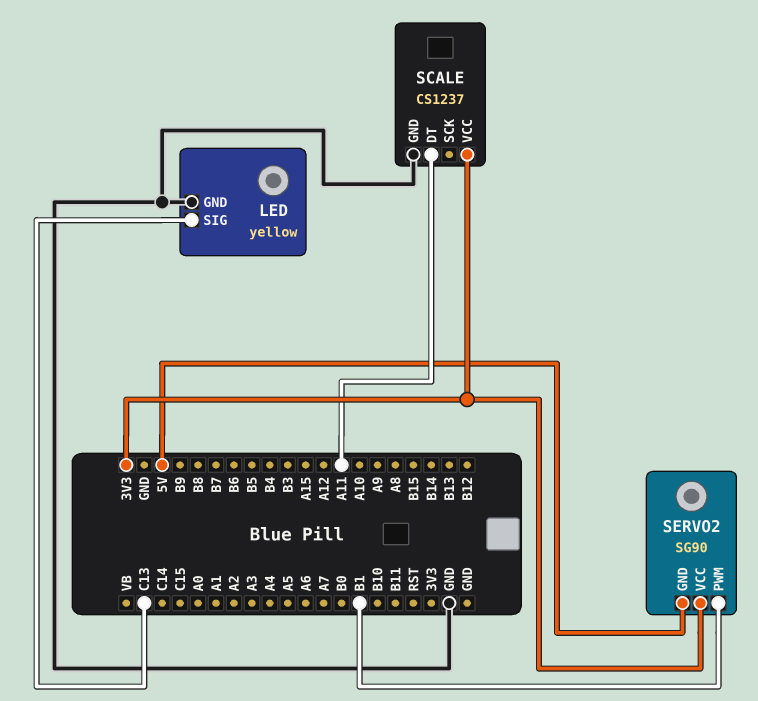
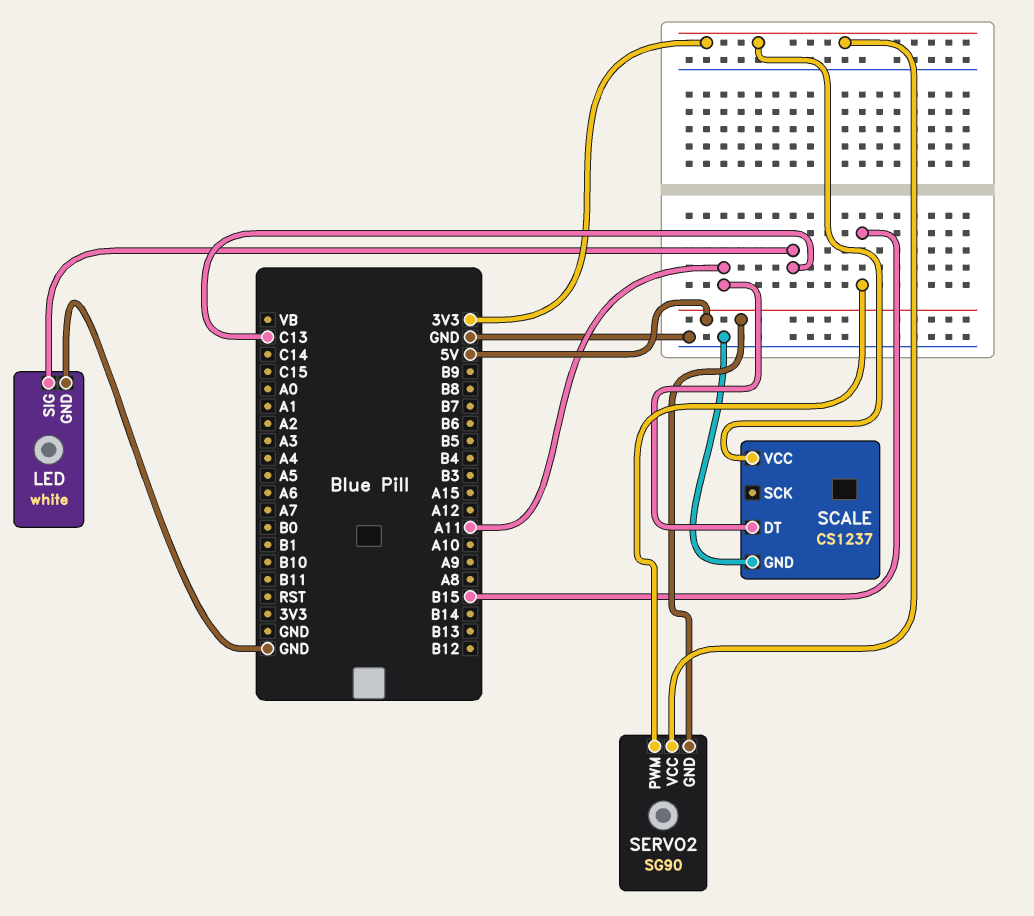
LED: yellow -> white
SERVO2 pin PWM: B1 -> B15

